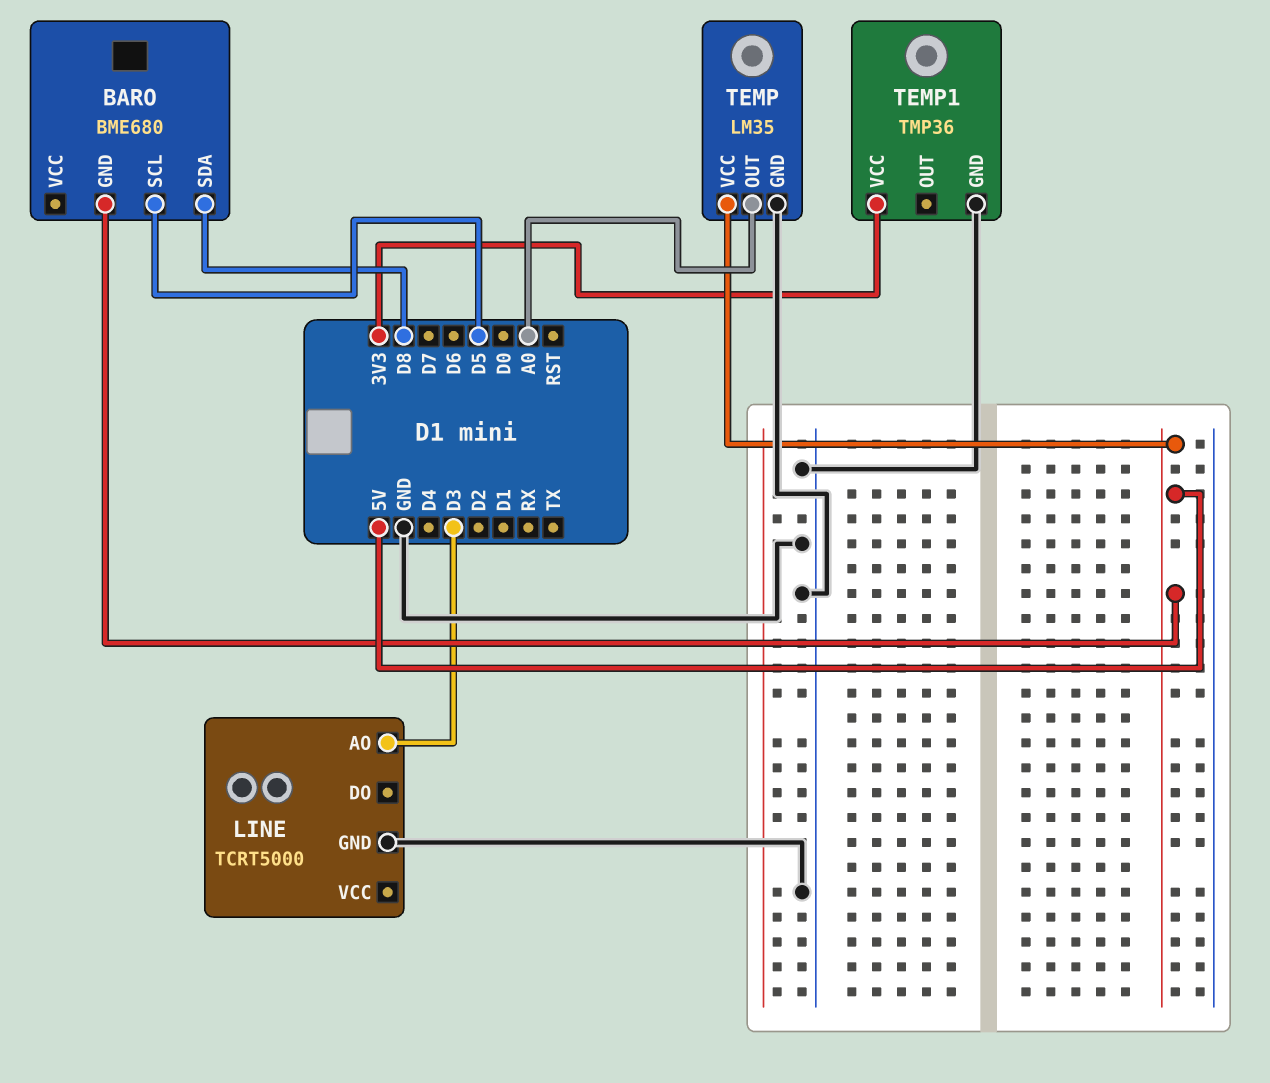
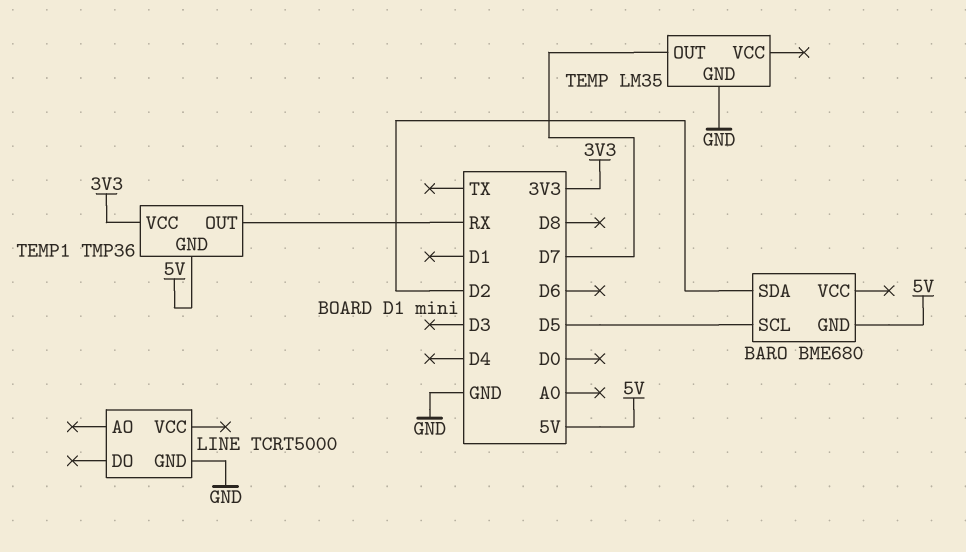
BARO pin SDA: D8 -> D2
LINE pin AO: D3 -> none
TEMP pin OUT: A0 -> D7
TEMP pin VCC: 5V -> none
TEMP1 pin GND: GND -> 5V
TEMP1 pin OUT: none -> RX

